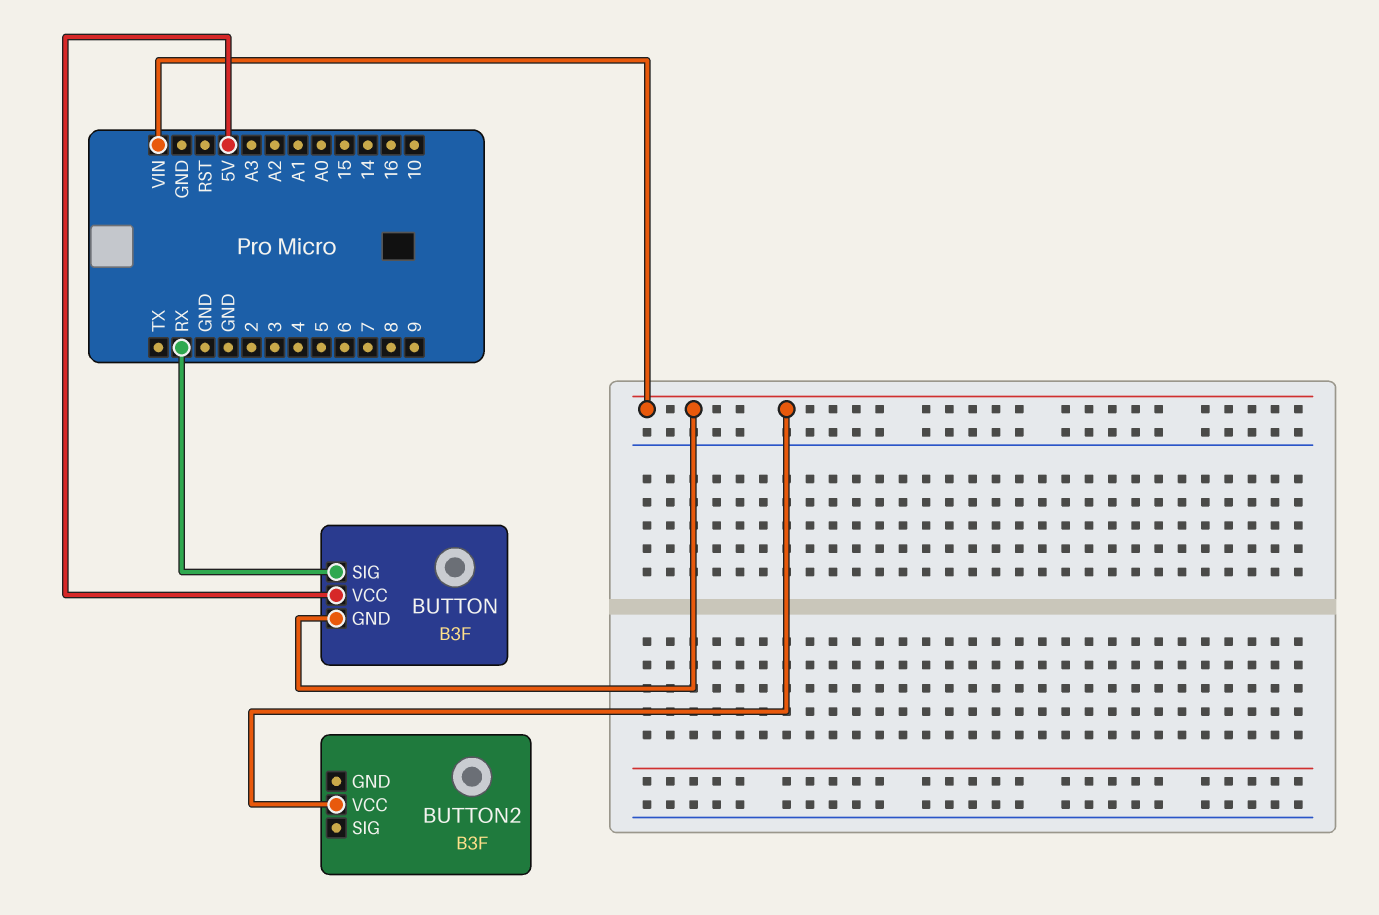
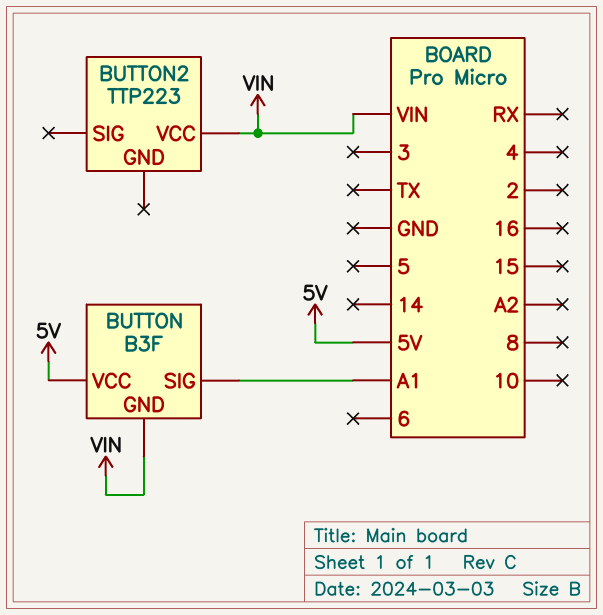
BUTTON pin SIG: RX -> A1
BUTTON2: B3F -> TTP223

